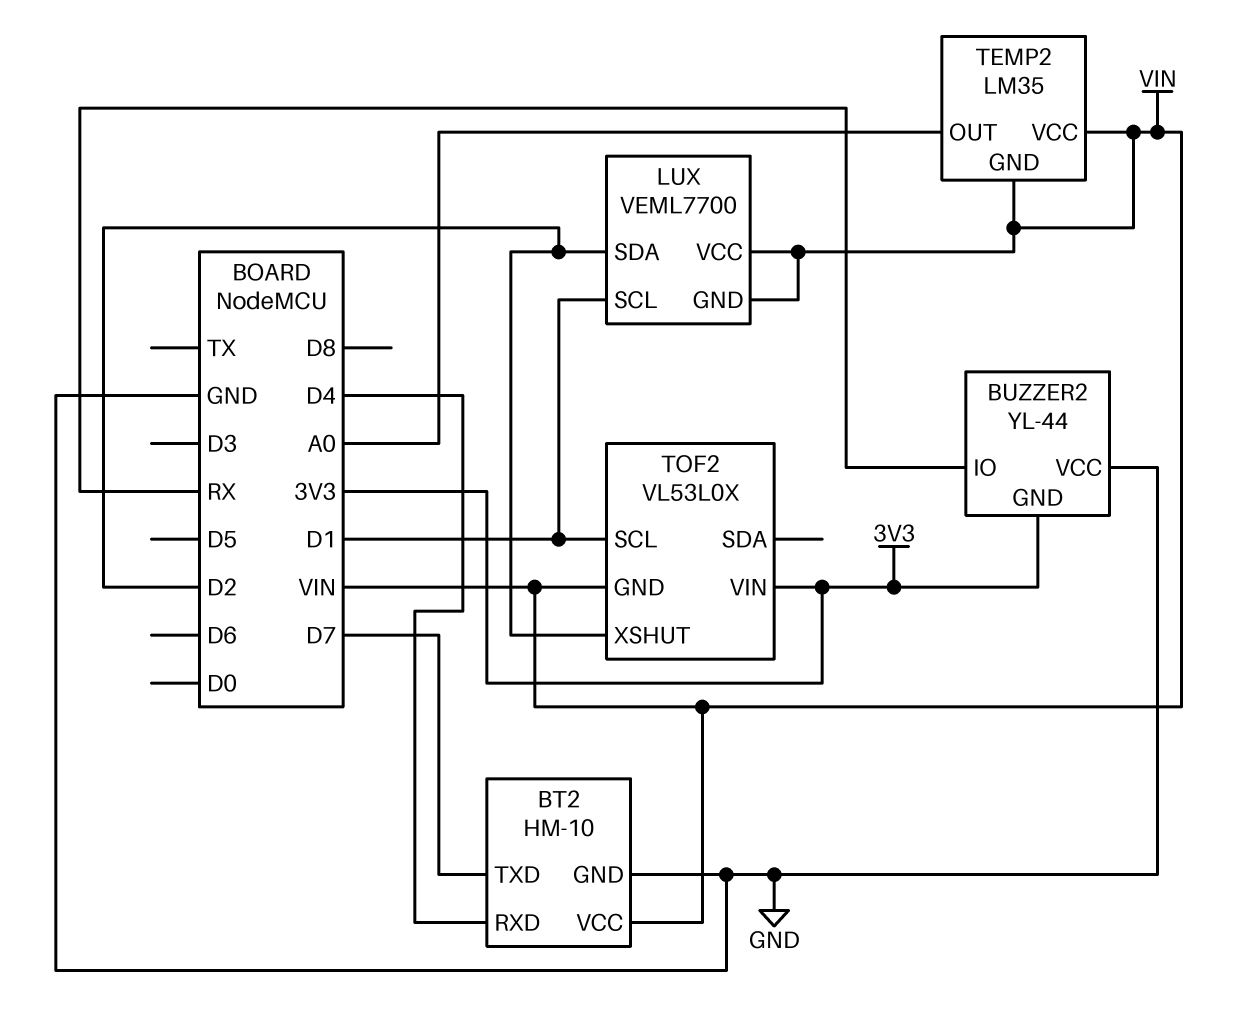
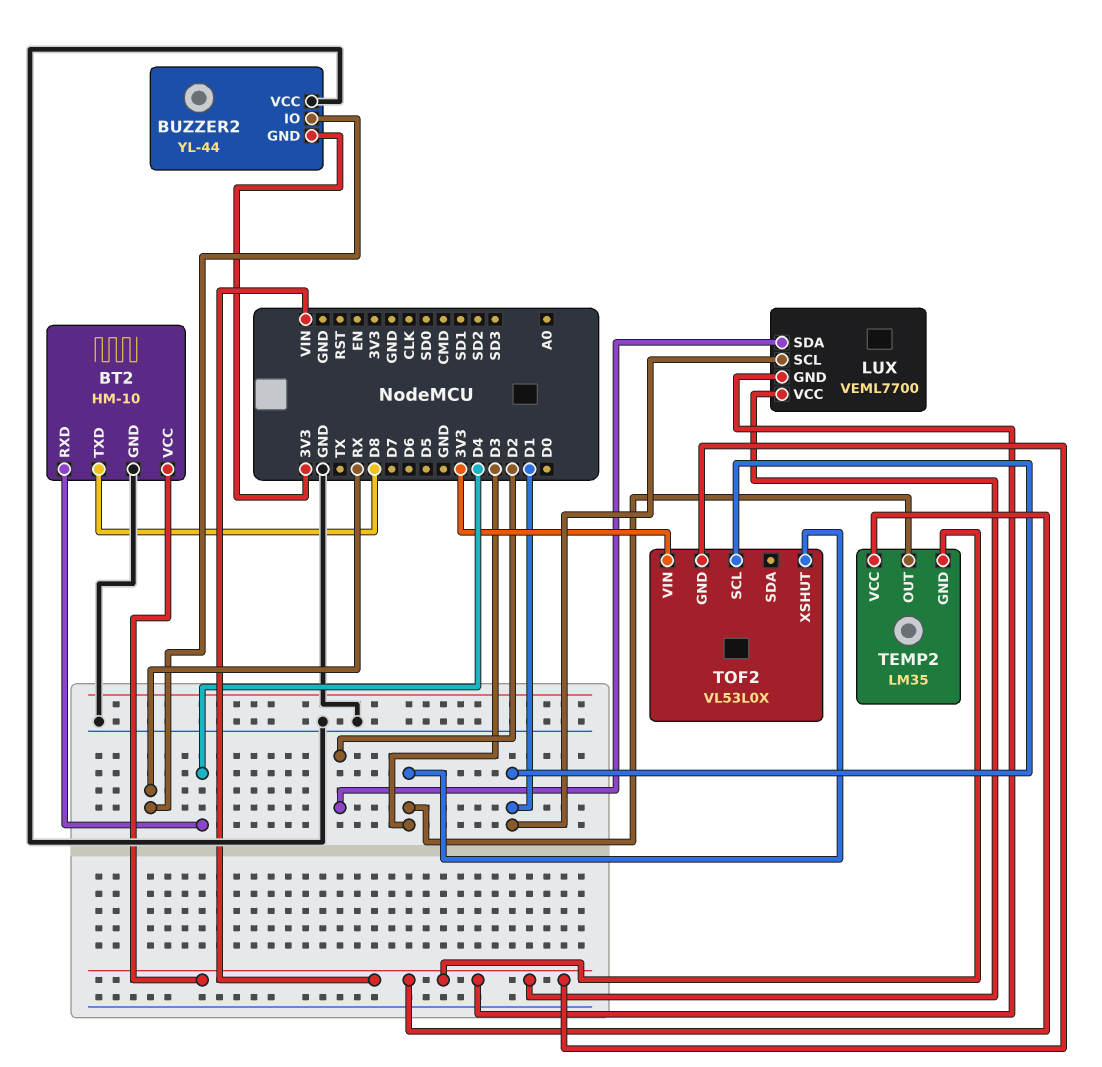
BT2 pin TXD: D7 -> D8
TEMP2 pin OUT: A0 -> D3
TOF2 pin XSHUT: D2 -> D3

